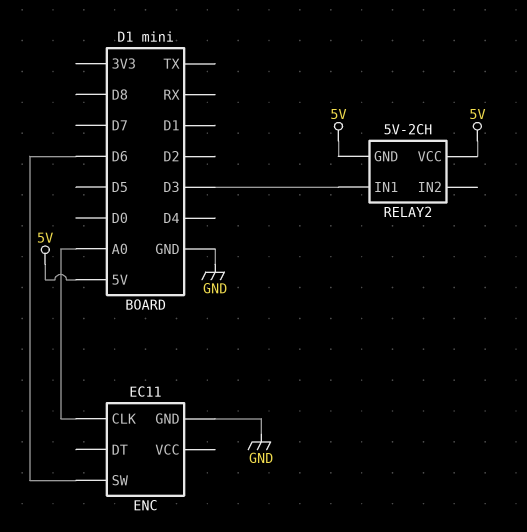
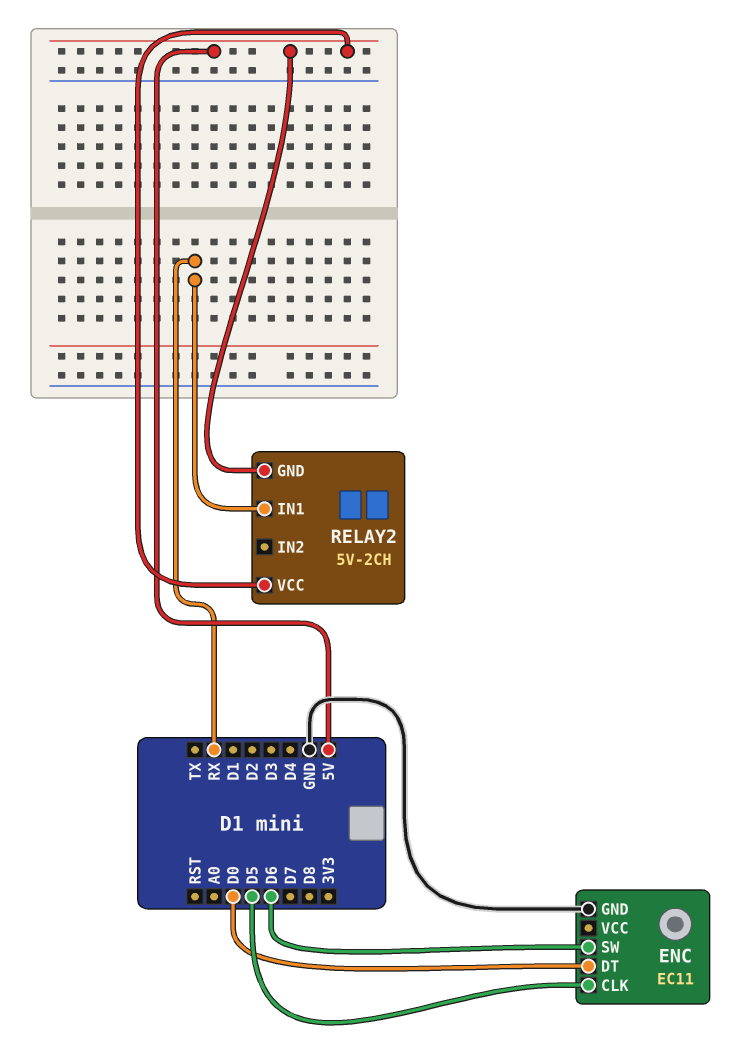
ENC pin CLK: A0 -> D5
ENC pin DT: none -> D0
RELAY2 pin IN1: D3 -> RX

